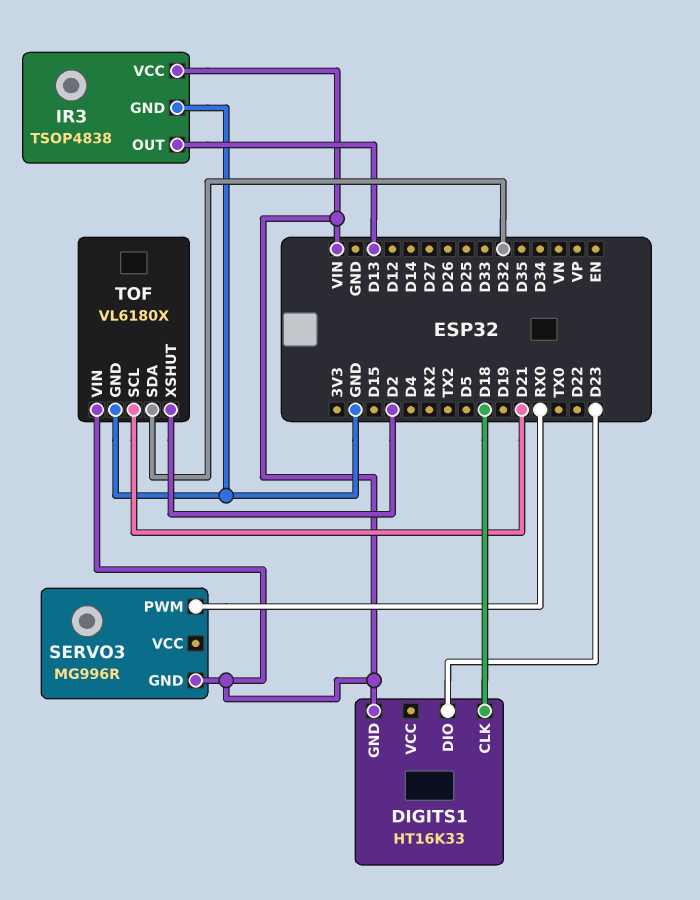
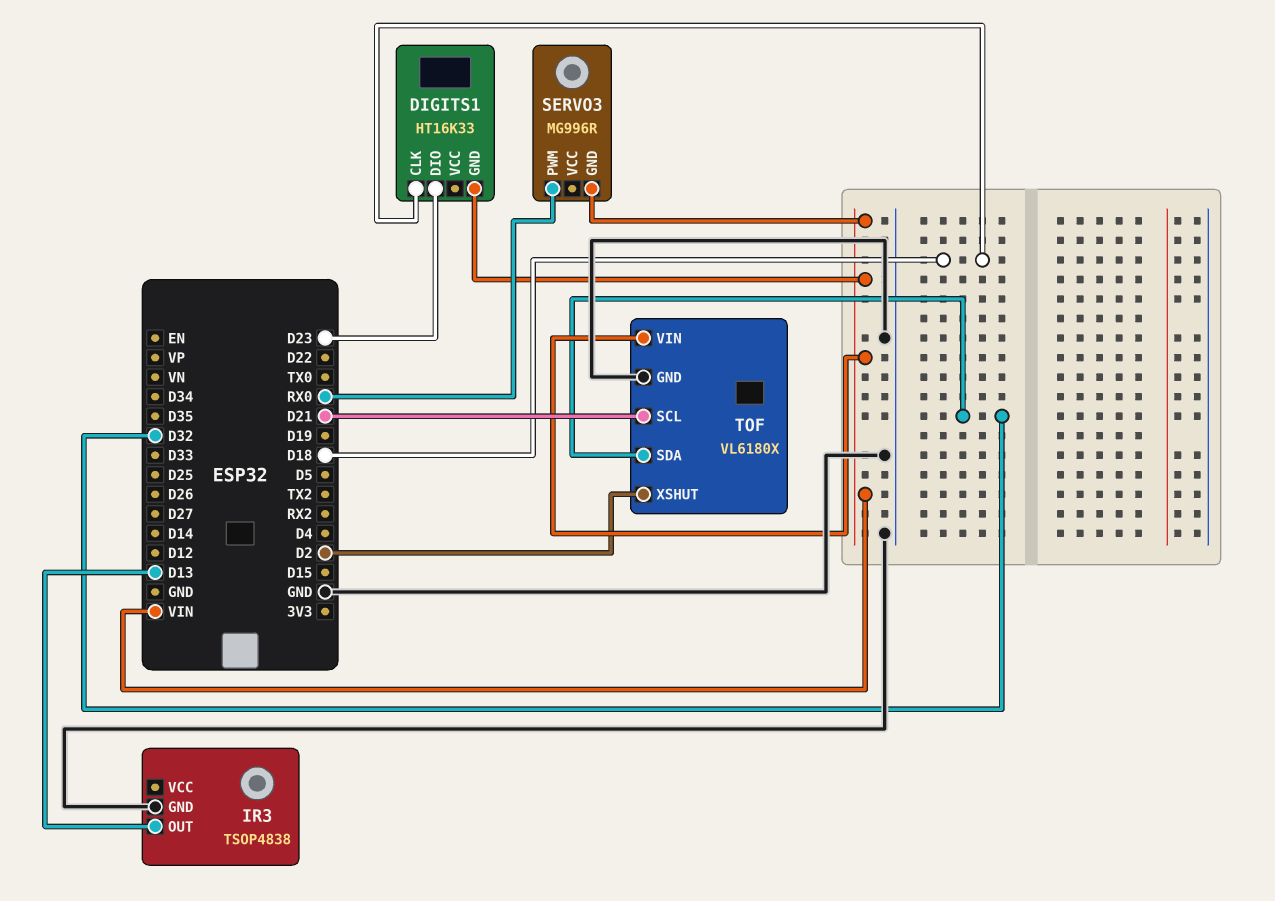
IR3 pin VCC: VIN -> none

